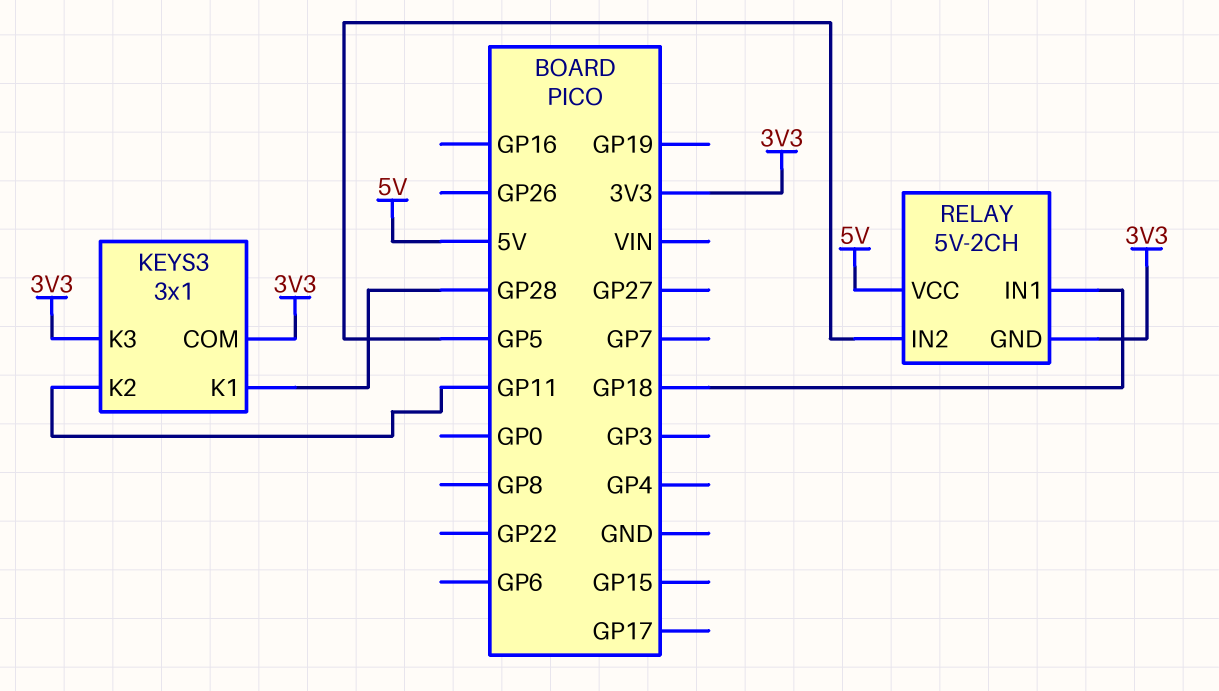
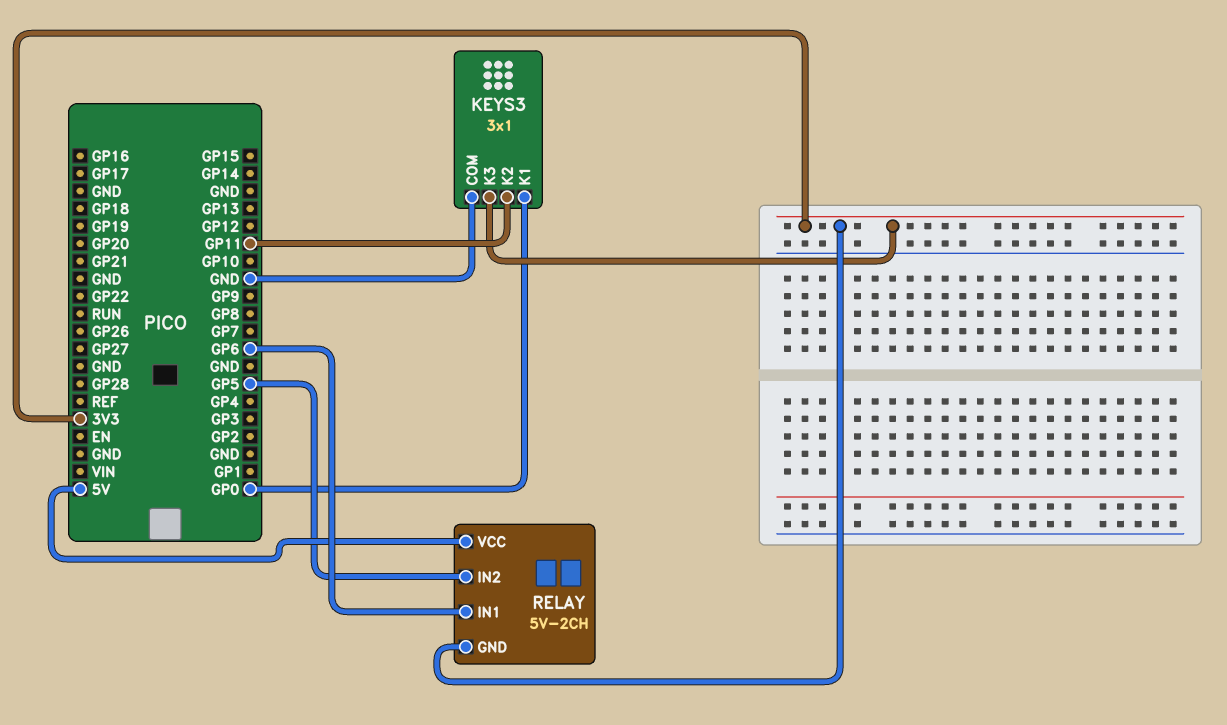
KEYS3 pin COM: 3V3 -> GND
KEYS3 pin K1: GP28 -> GP0
RELAY pin IN1: GP18 -> GP6

